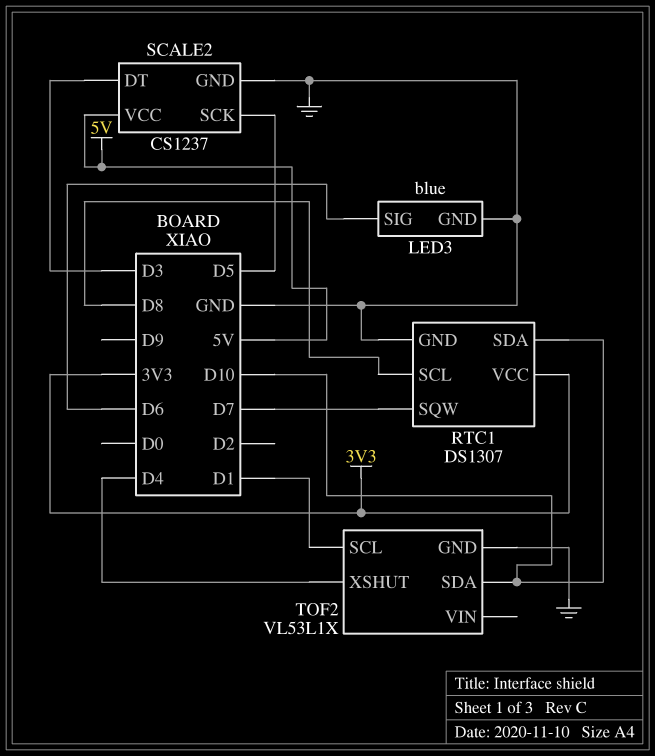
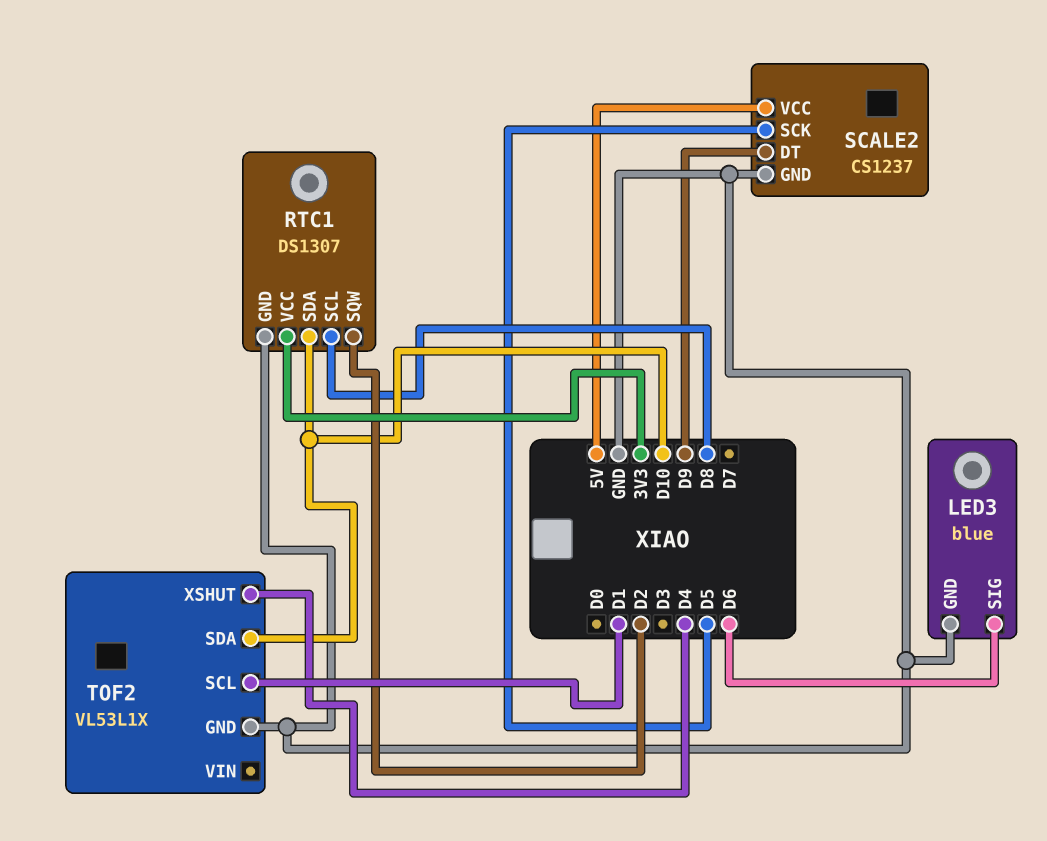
RTC1 pin SQW: D7 -> D2
SCALE2 pin DT: D3 -> D9

